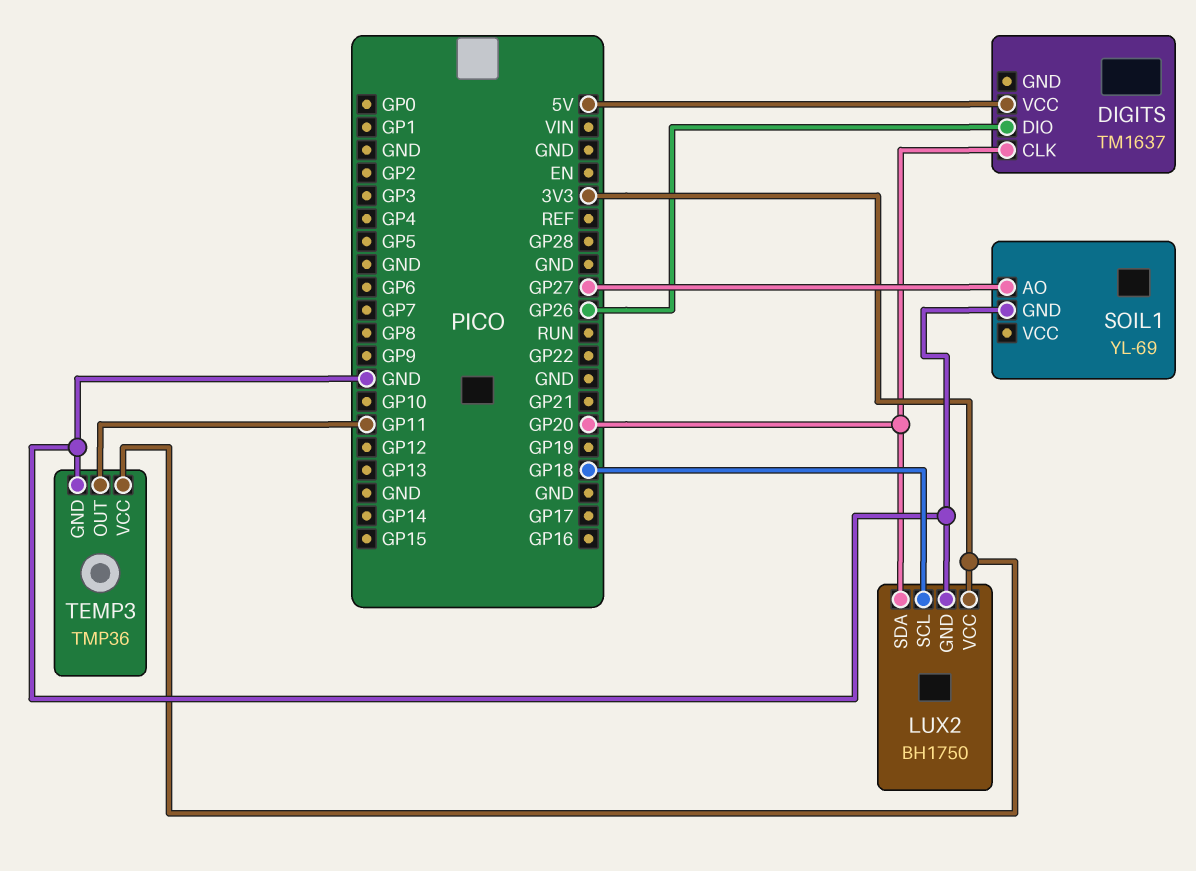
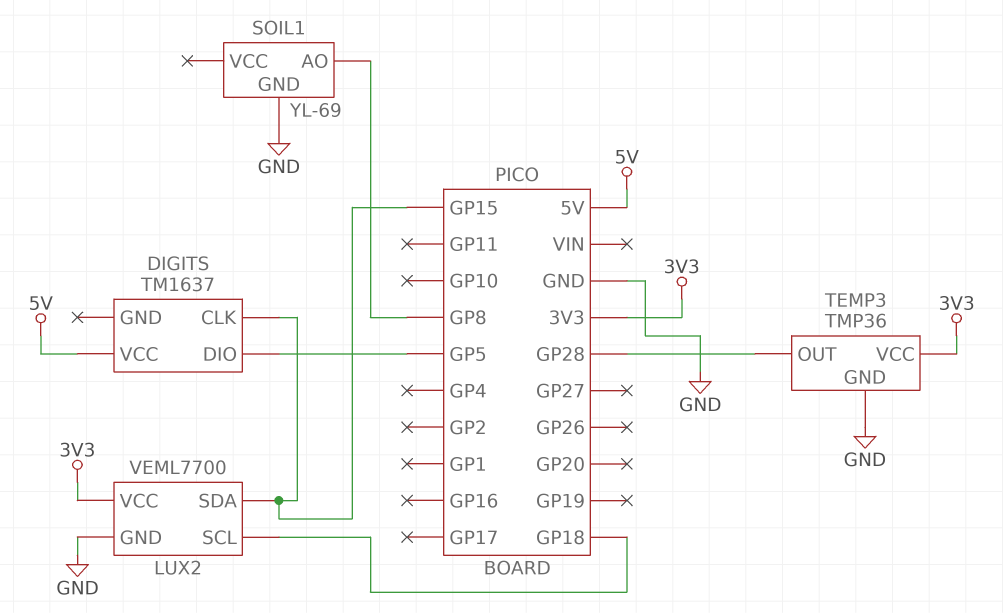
DIGITS pin CLK: GP20 -> GP15
DIGITS pin DIO: GP26 -> GP5
LUX2: BH1750 -> VEML7700
LUX2 pin SDA: GP20 -> GP15
SOIL1 pin AO: GP27 -> GP8
TEMP3 pin OUT: GP11 -> GP28

